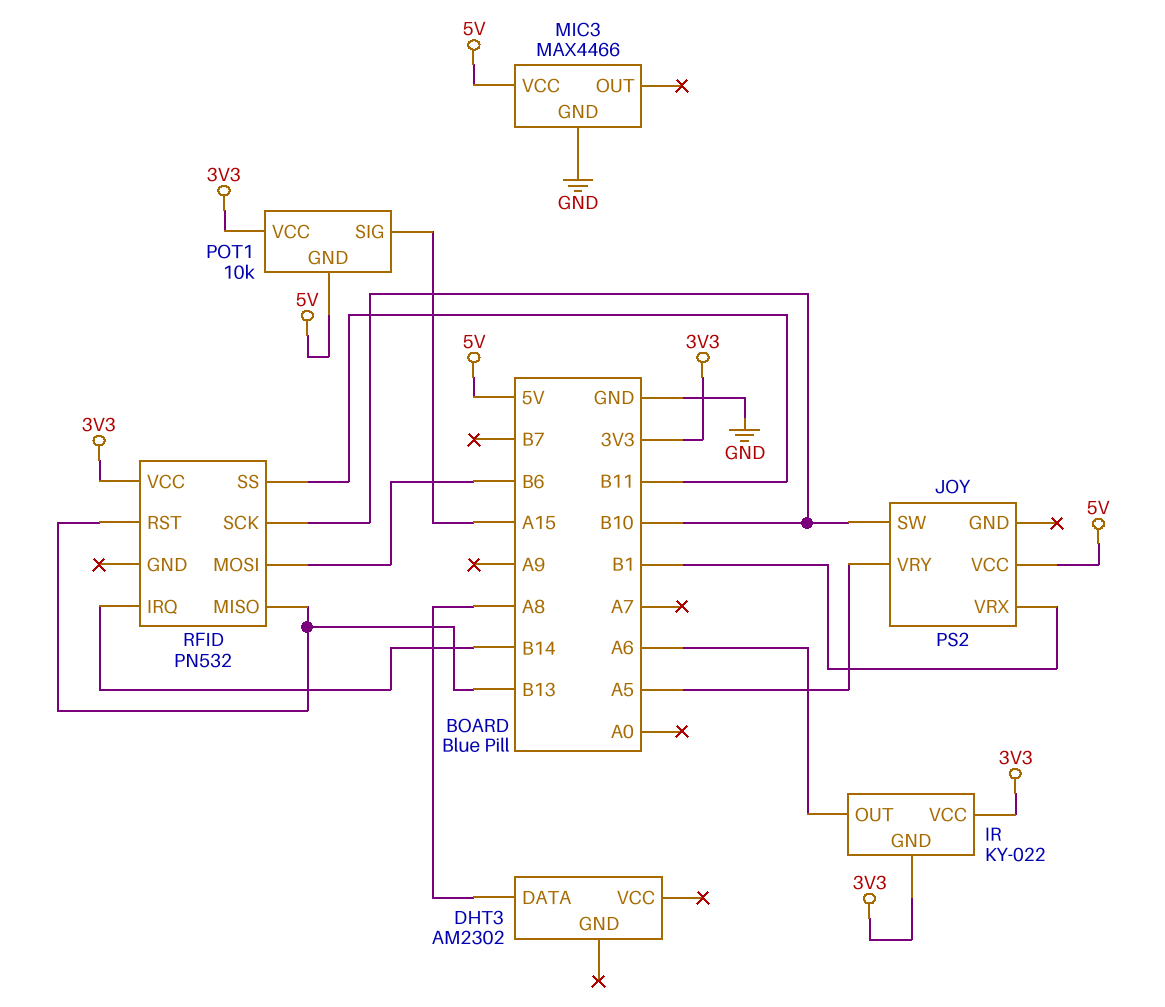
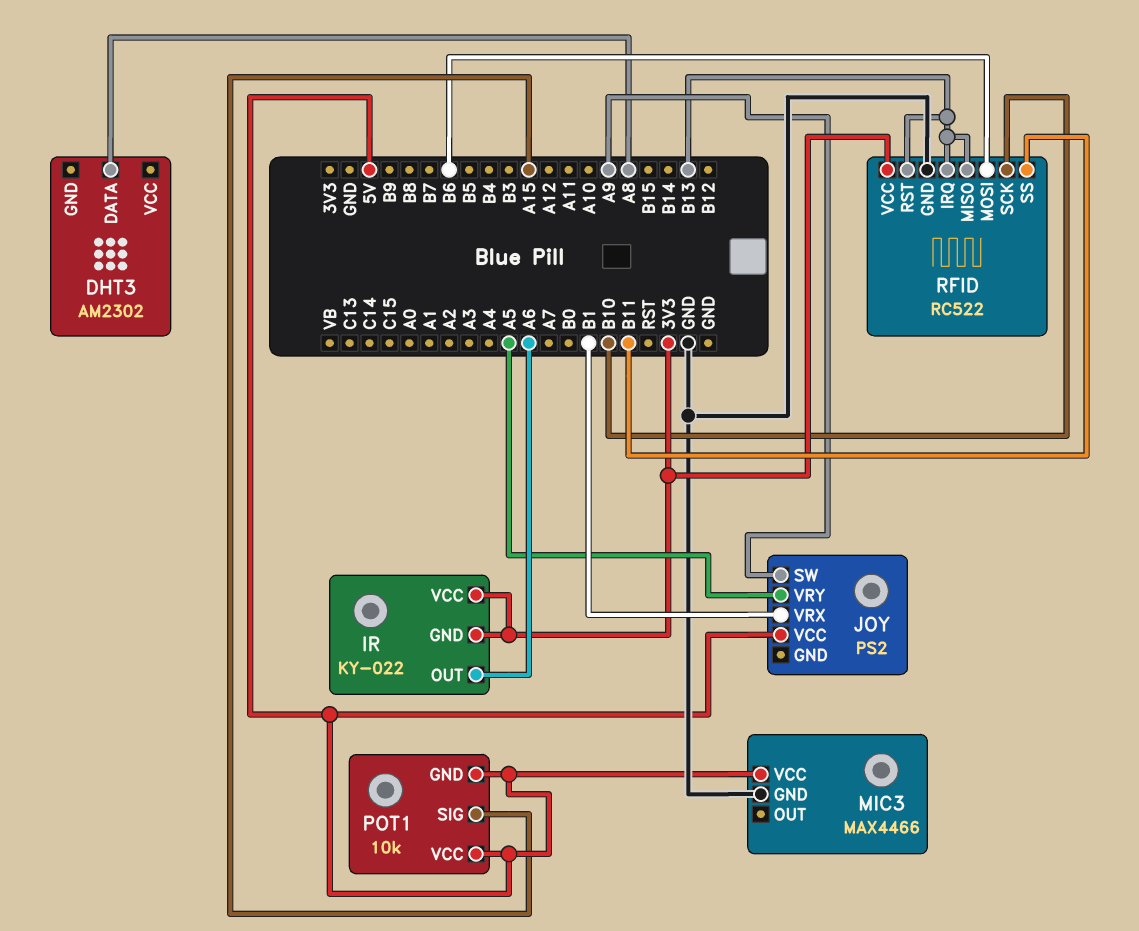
JOY pin SW: B10 -> A9
POT1 pin VCC: 3V3 -> 5V
RFID: PN532 -> RC522
RFID pin GND: none -> GND
RFID pin IRQ: B14 -> B13

